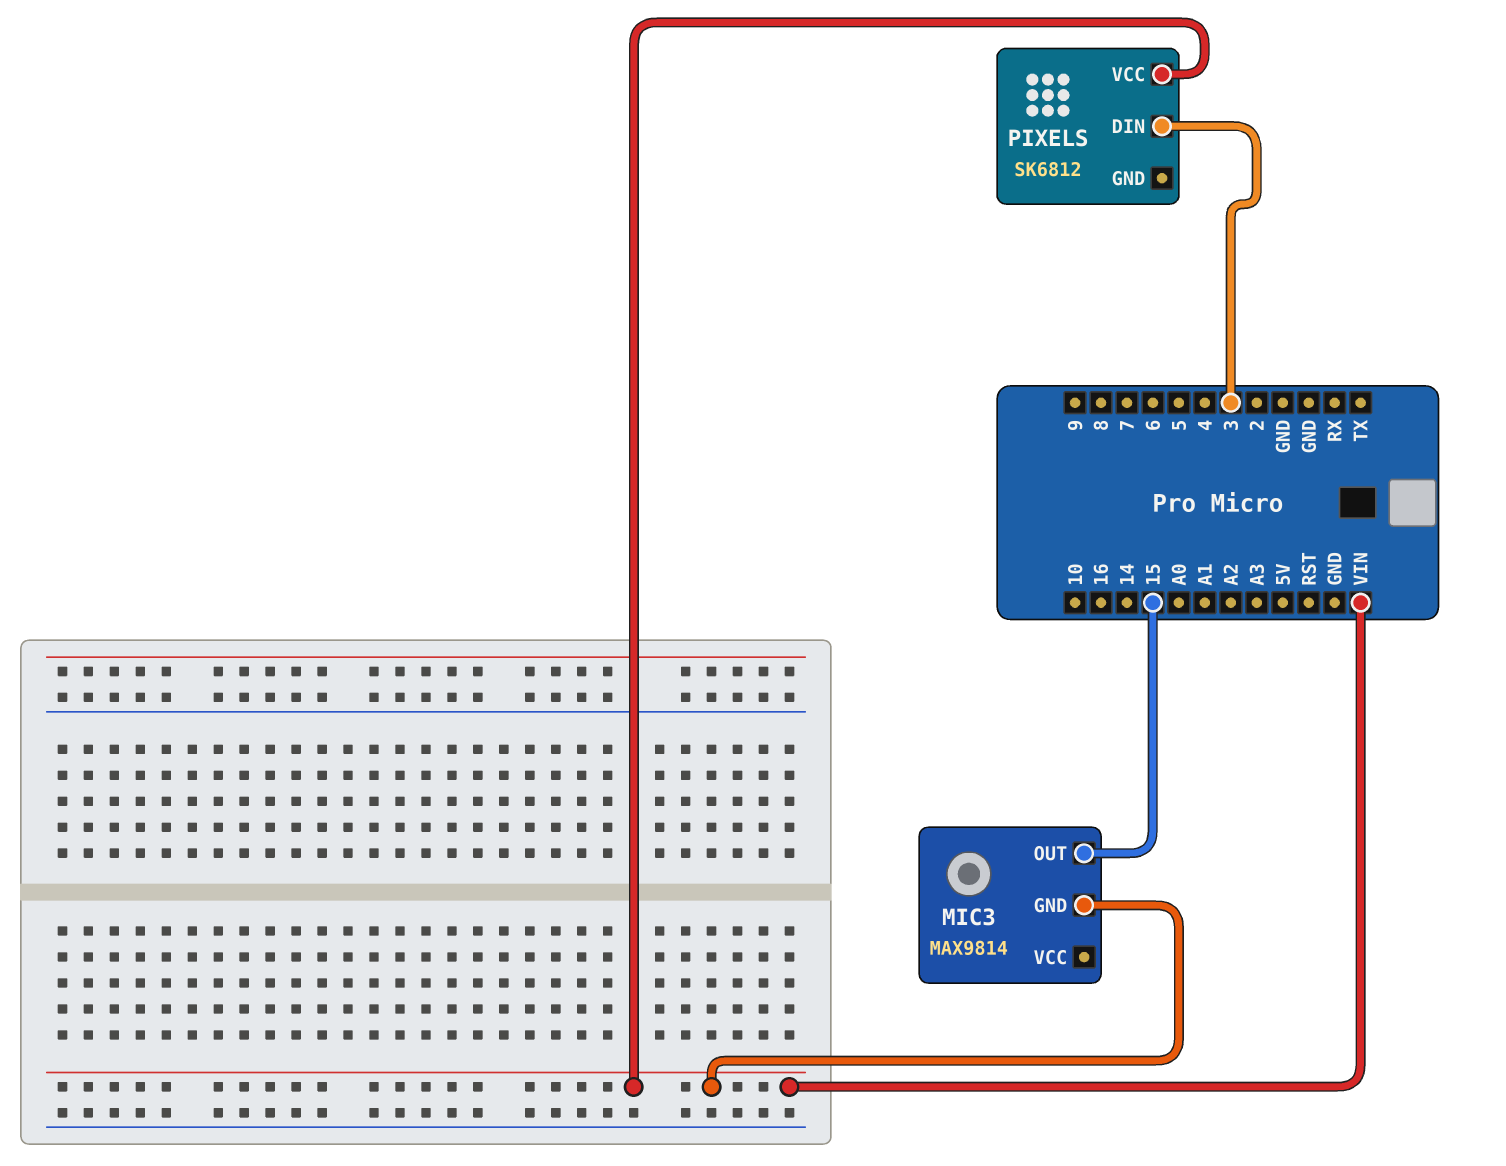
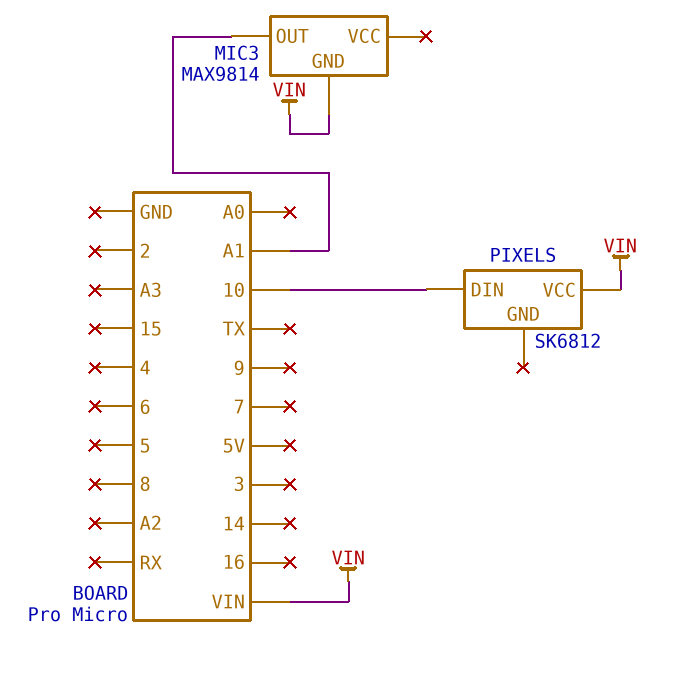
MIC3 pin OUT: 15 -> A1
PIXELS pin DIN: 3 -> 10

